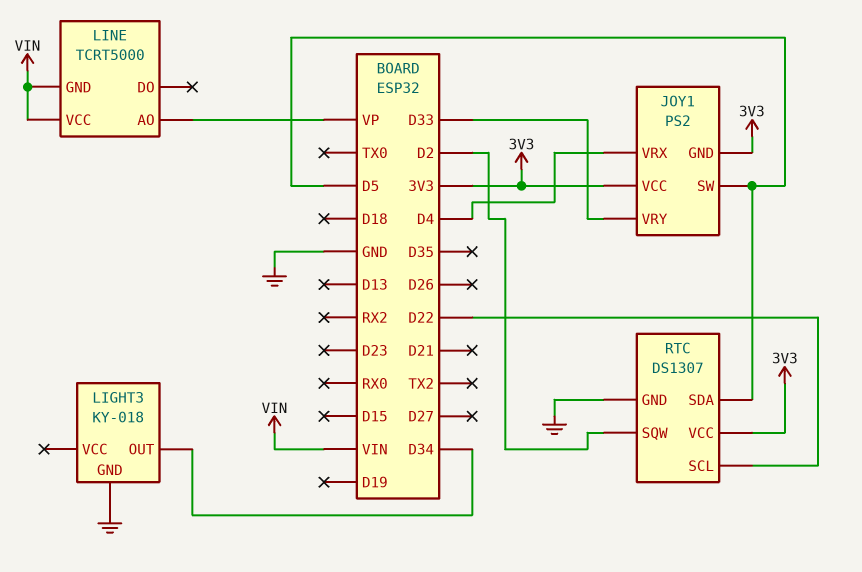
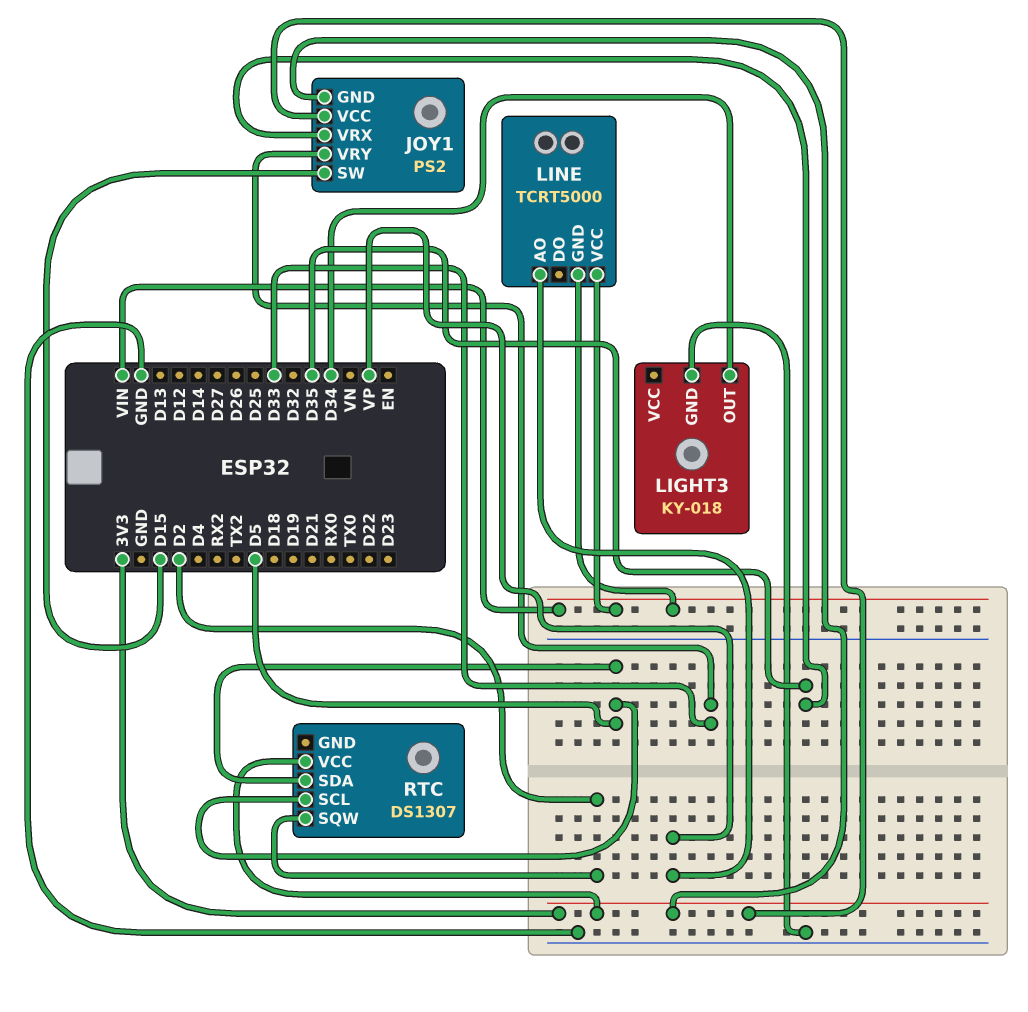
JOY1 pin SW: D5 -> D15
JOY1 pin VRX: D4 -> D35
RTC pin GND: GND -> none
RTC pin SCL: D22 -> D5

